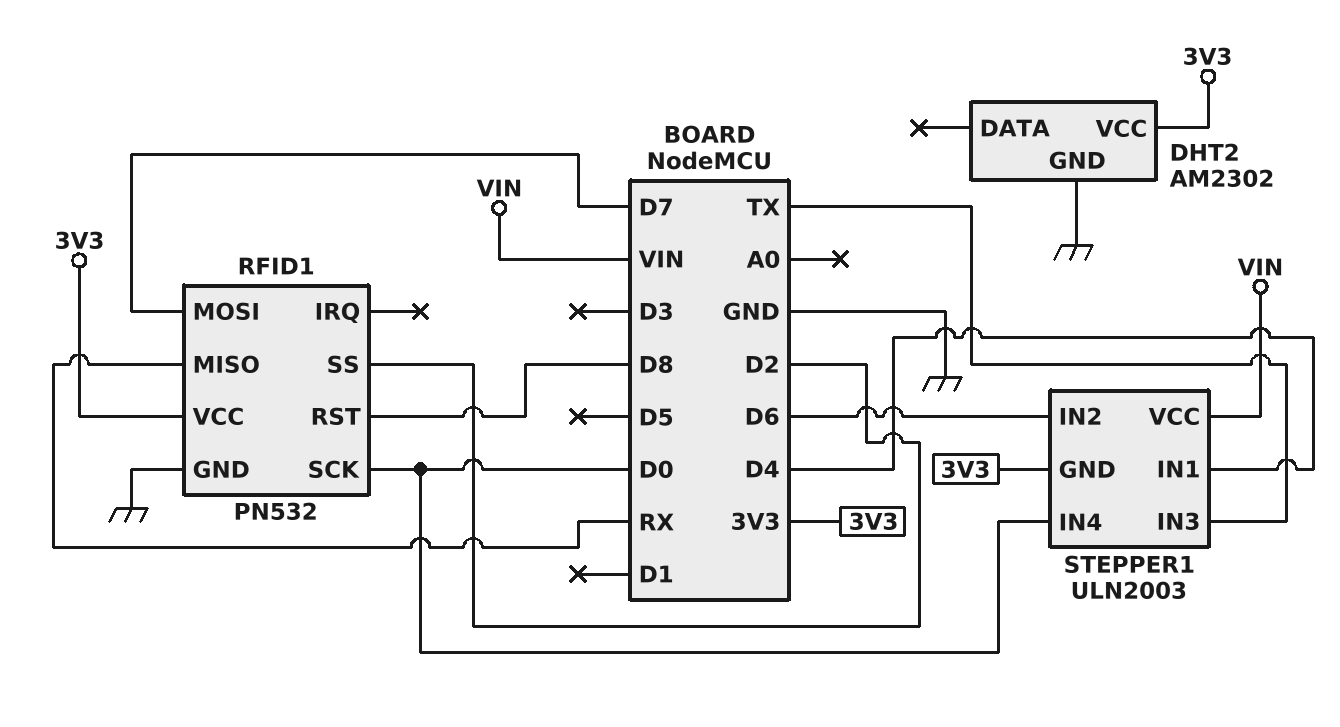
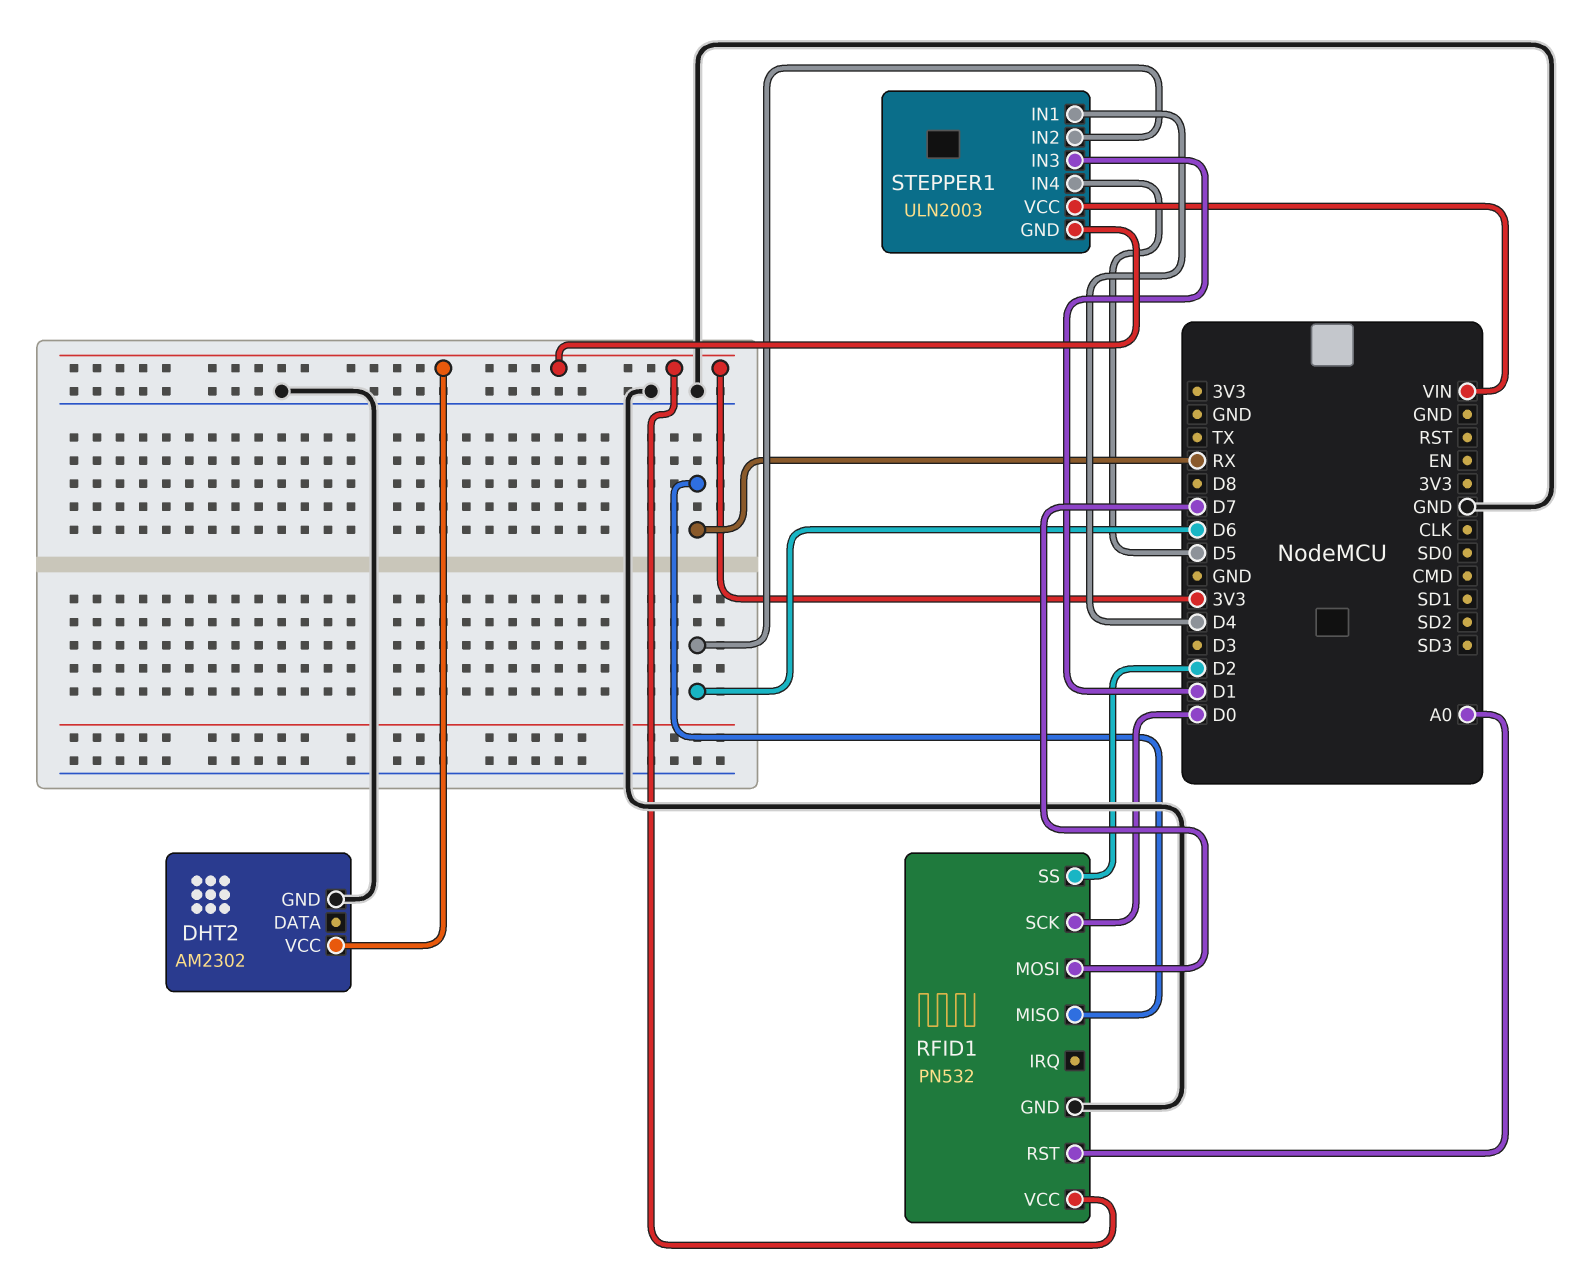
RFID1 pin RST: D8 -> A0
STEPPER1 pin IN3: TX -> D1
STEPPER1 pin IN4: D0 -> D5

